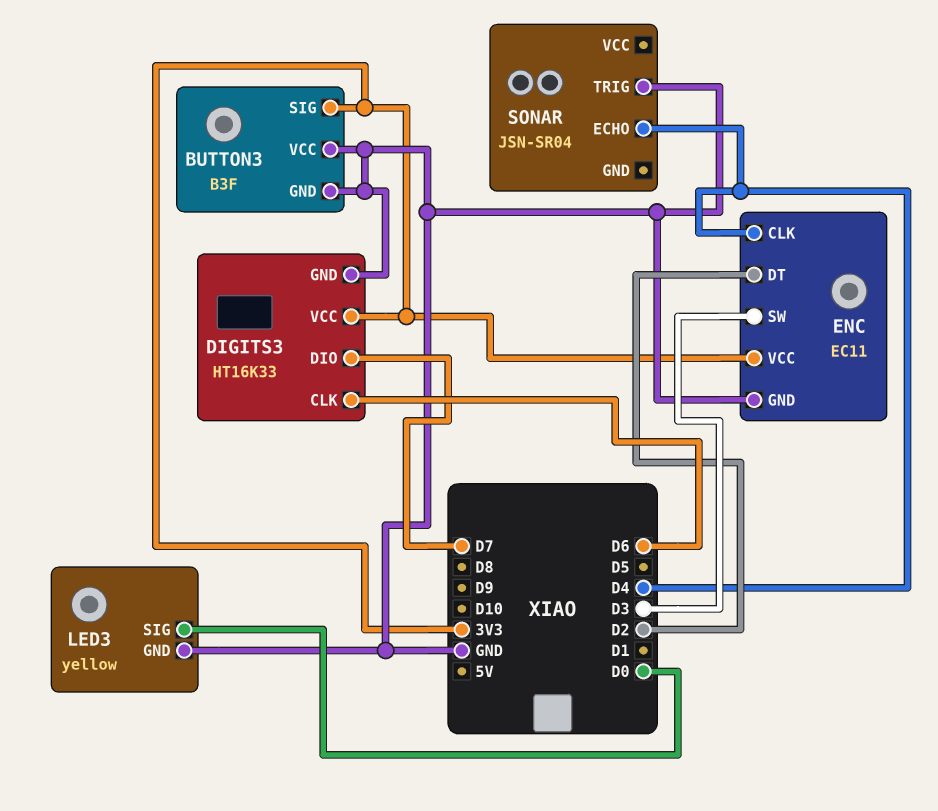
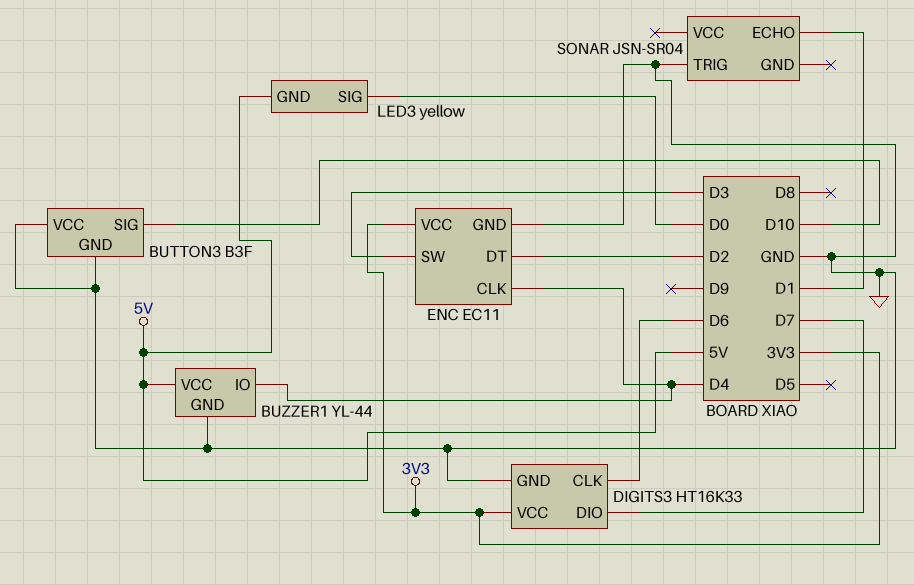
BUTTON3 pin SIG: 3V3 -> D10
BUZZER1: none -> YL-44
BUZZER1 pin GND: none -> GND
BUZZER1 pin IO: none -> D4
BUZZER1 pin VCC: none -> 5V
LED3 pin GND: GND -> 5V
SONAR pin ECHO: D4 -> D1

